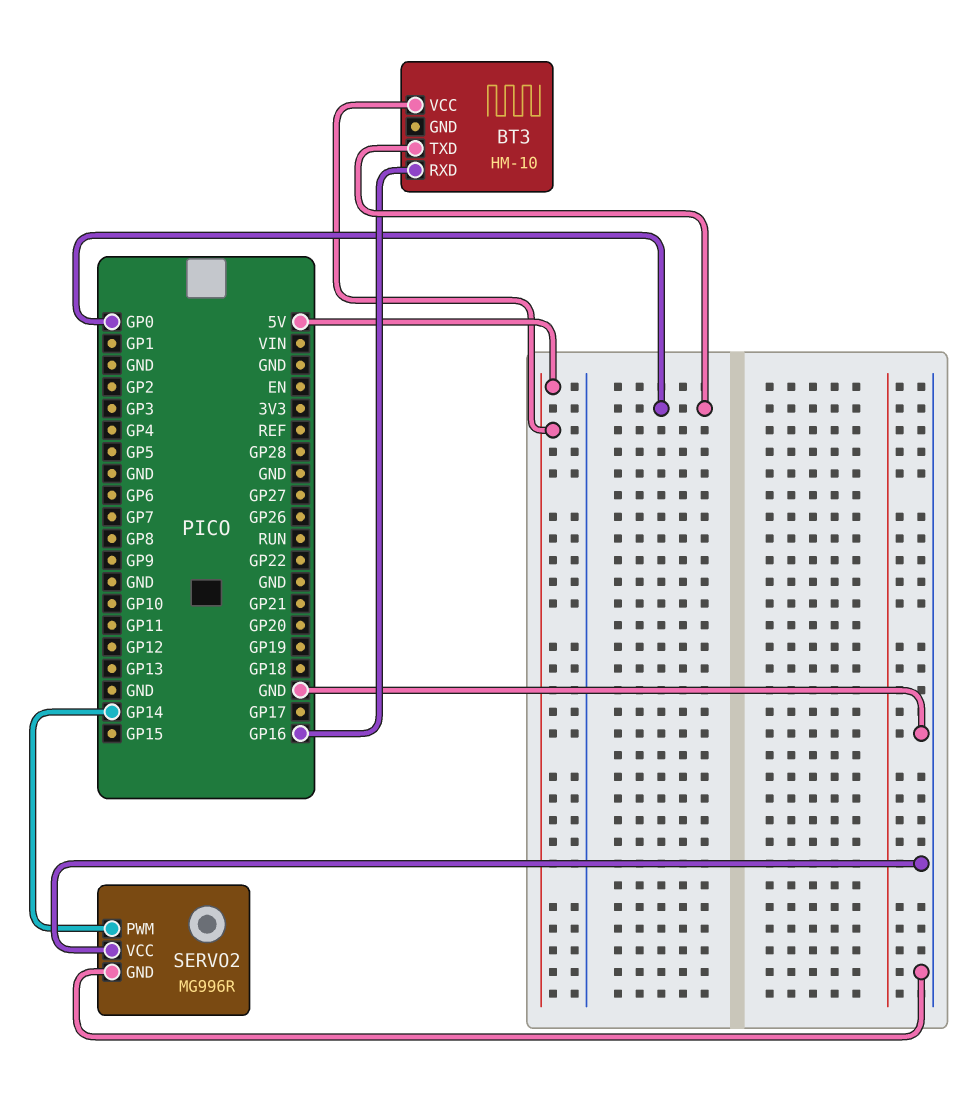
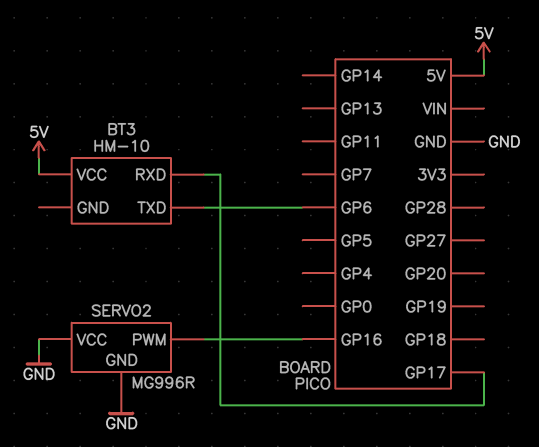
BT3 pin RXD: GP16 -> GP17
BT3 pin TXD: GP0 -> GP6
SERVO2 pin PWM: GP14 -> GP16

